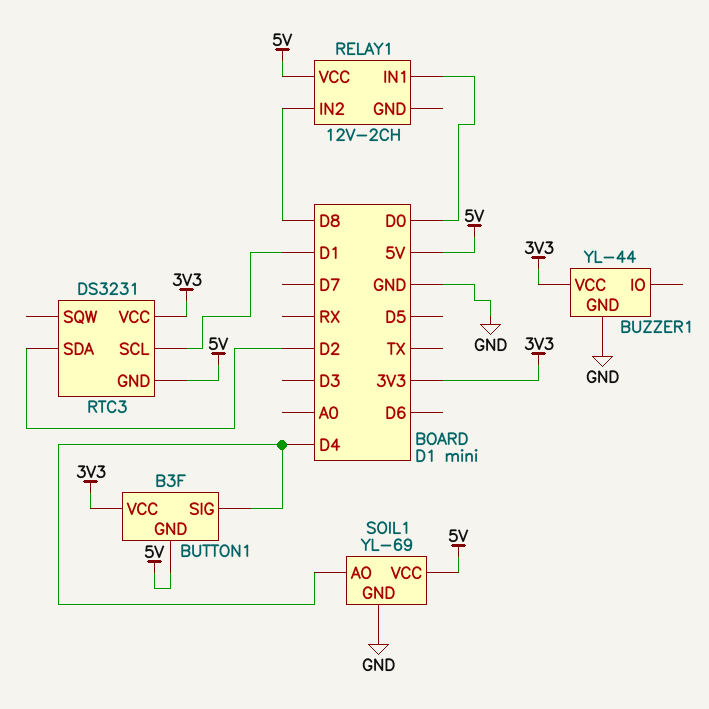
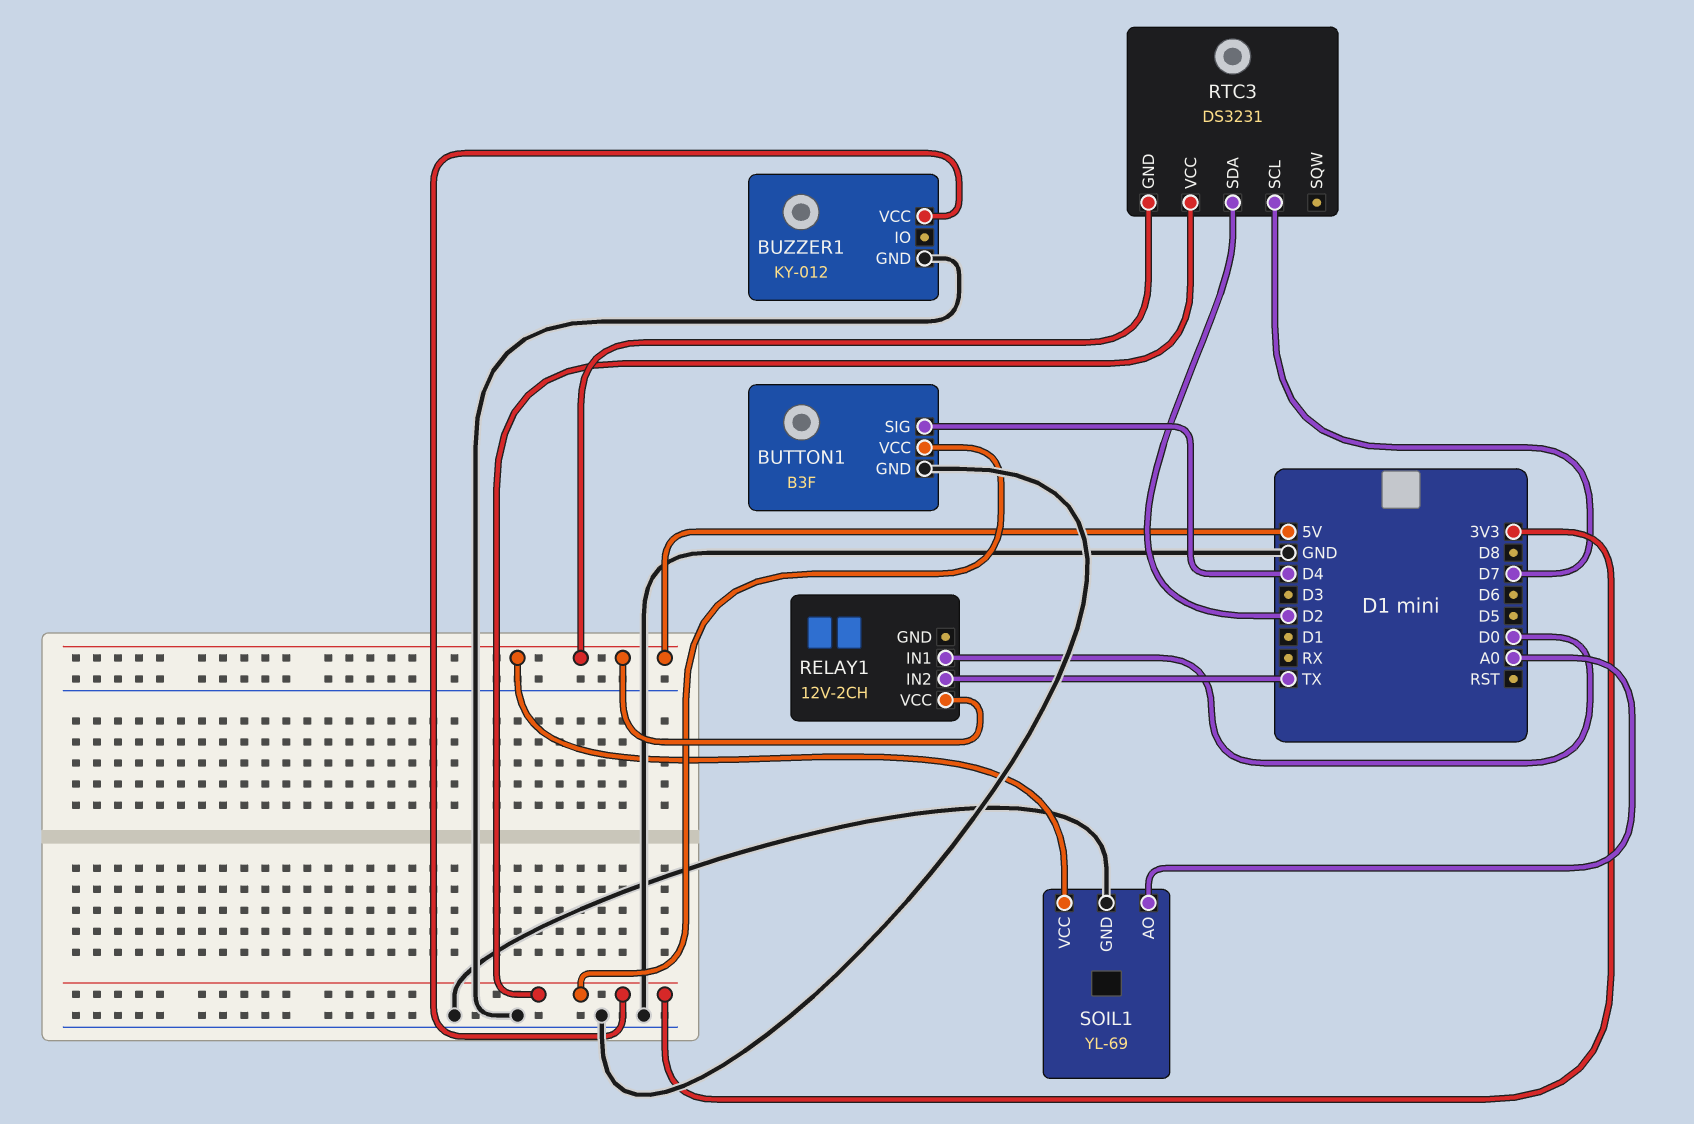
BUTTON1 pin GND: 5V -> GND
BUZZER1: YL-44 -> KY-012
RELAY1 pin IN2: D8 -> TX
RTC3 pin SCL: D1 -> D7
SOIL1 pin AO: D4 -> A0

